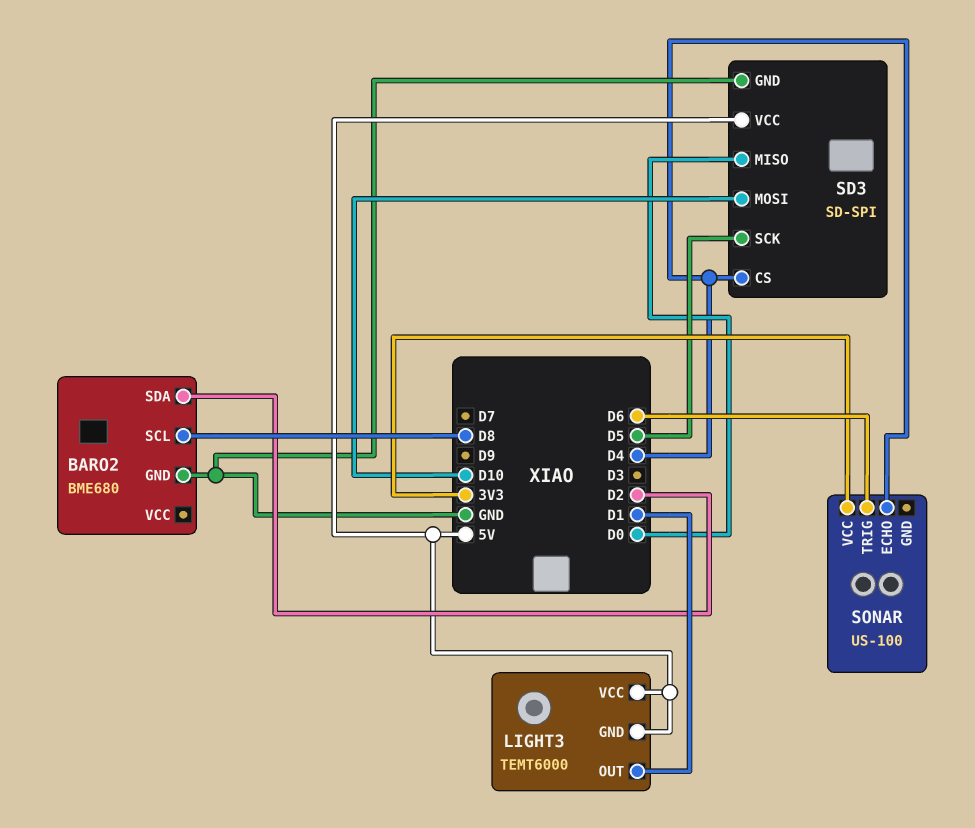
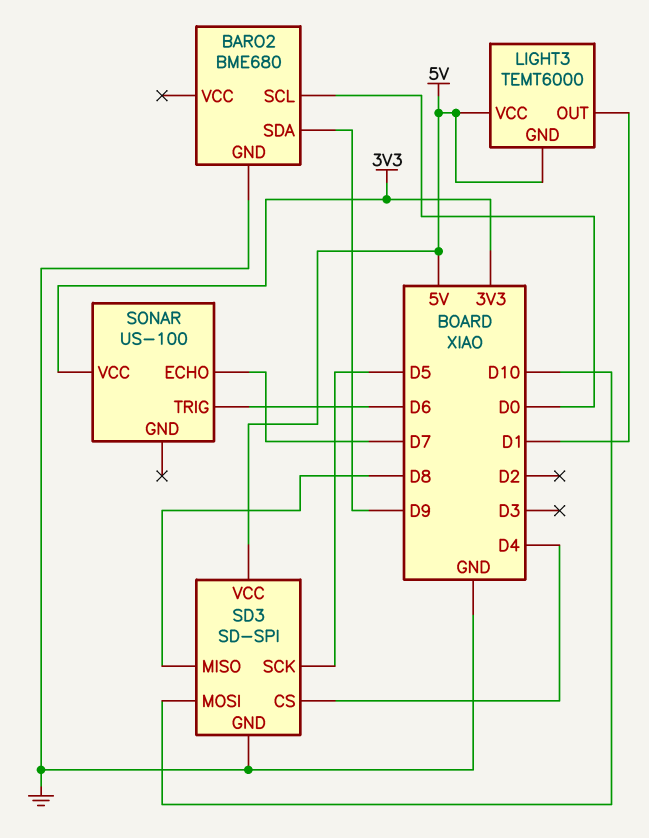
BARO2 pin SCL: D8 -> D0
BARO2 pin SDA: D2 -> D9
SD3 pin MISO: D0 -> D8
SONAR pin ECHO: D4 -> D7

